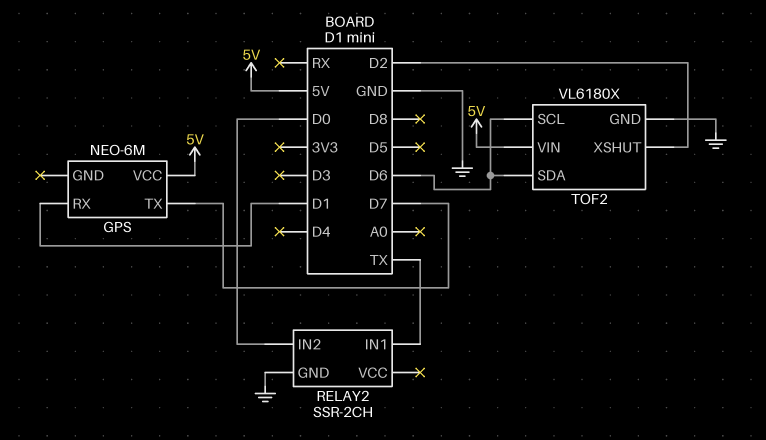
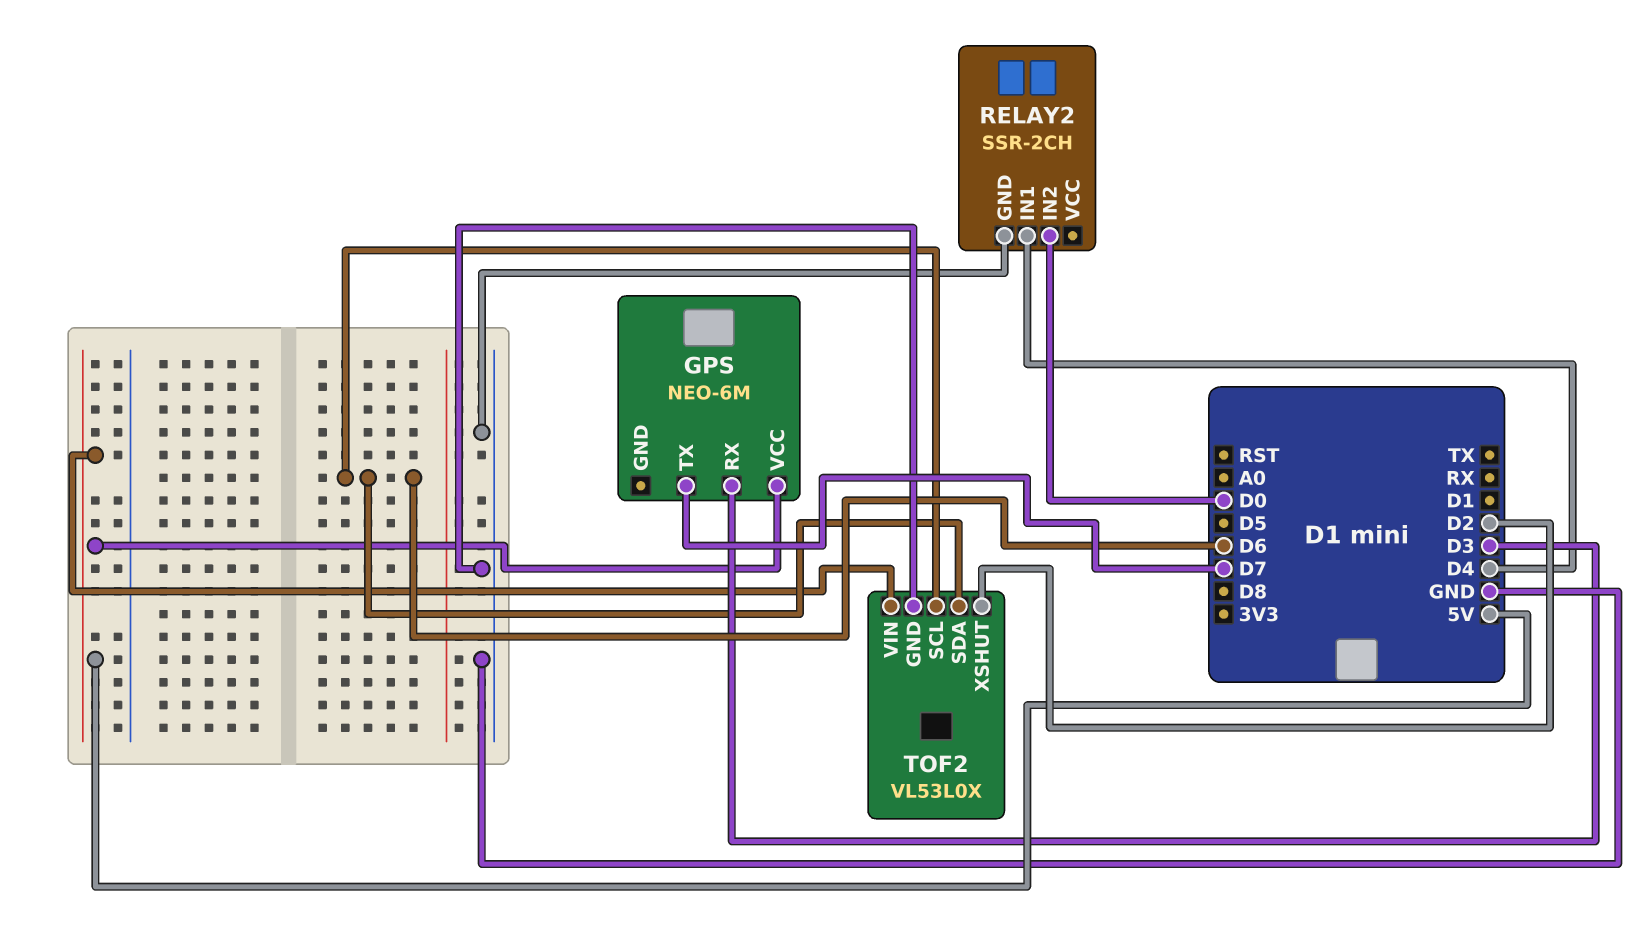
GPS pin RX: D1 -> D3
RELAY2 pin IN1: TX -> D4
TOF2: VL6180X -> VL53L0X

